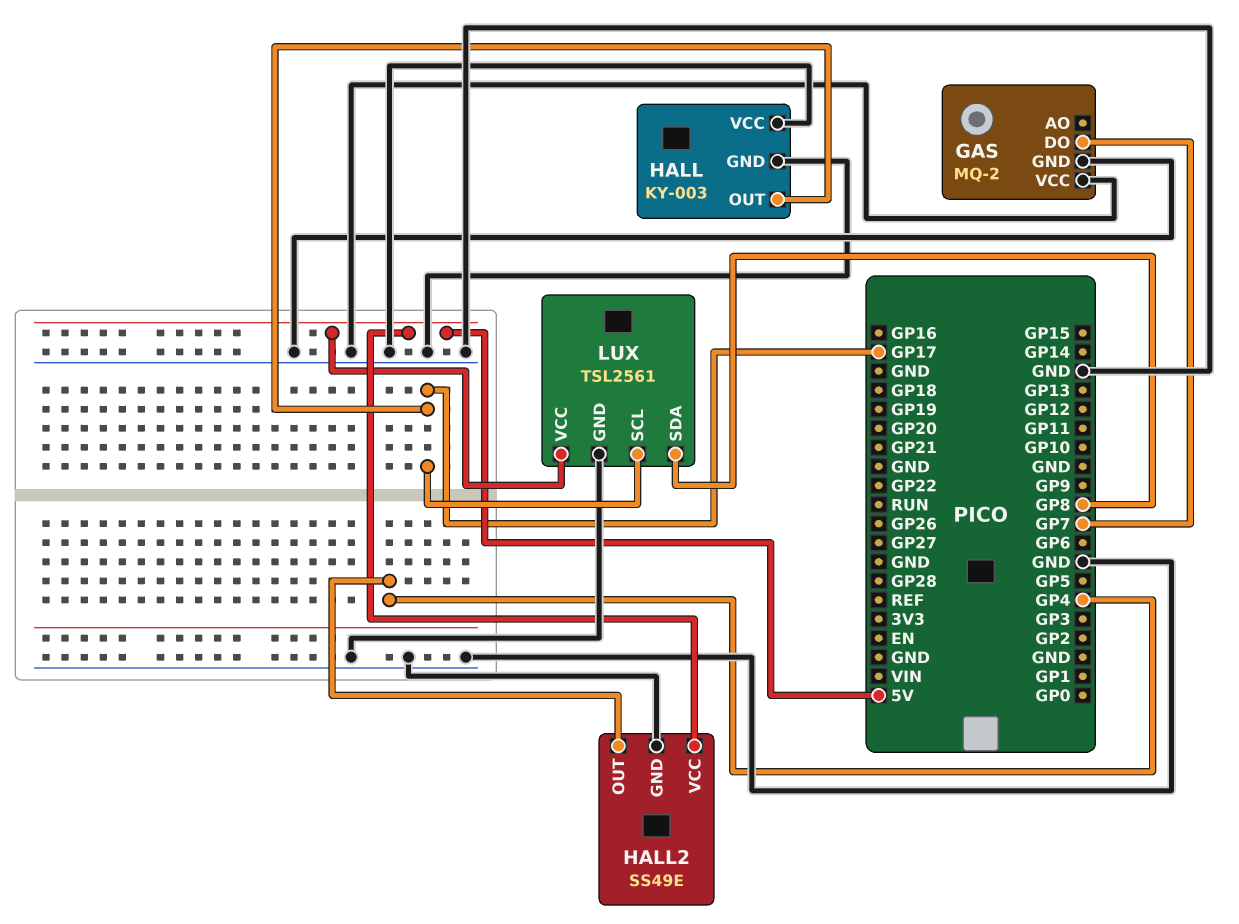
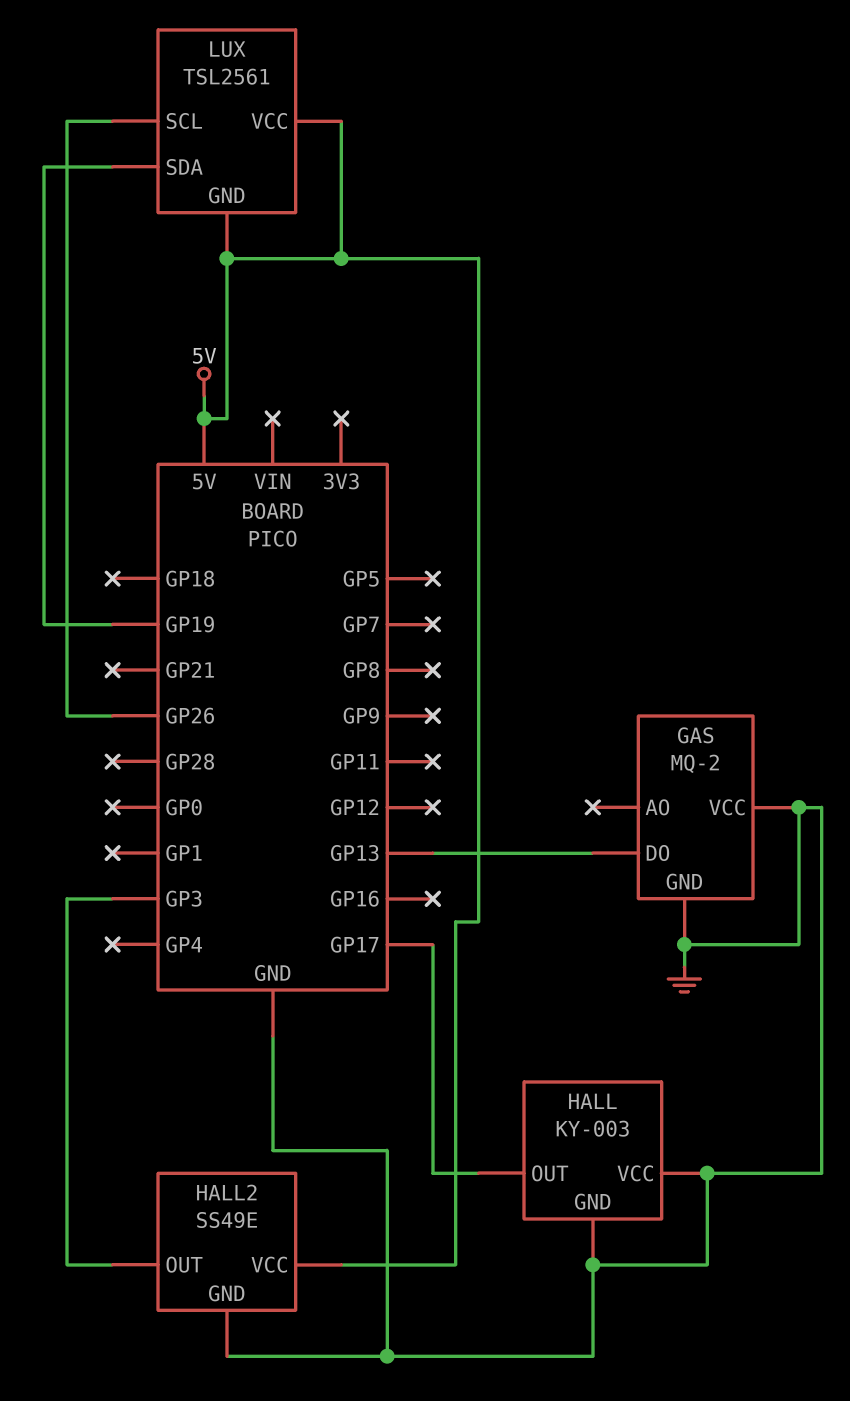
GAS pin DO: GP7 -> GP13
HALL2 pin OUT: GP4 -> GP3
LUX pin GND: GND -> 5V
LUX pin SCL: GP17 -> GP26
LUX pin SDA: GP8 -> GP19

